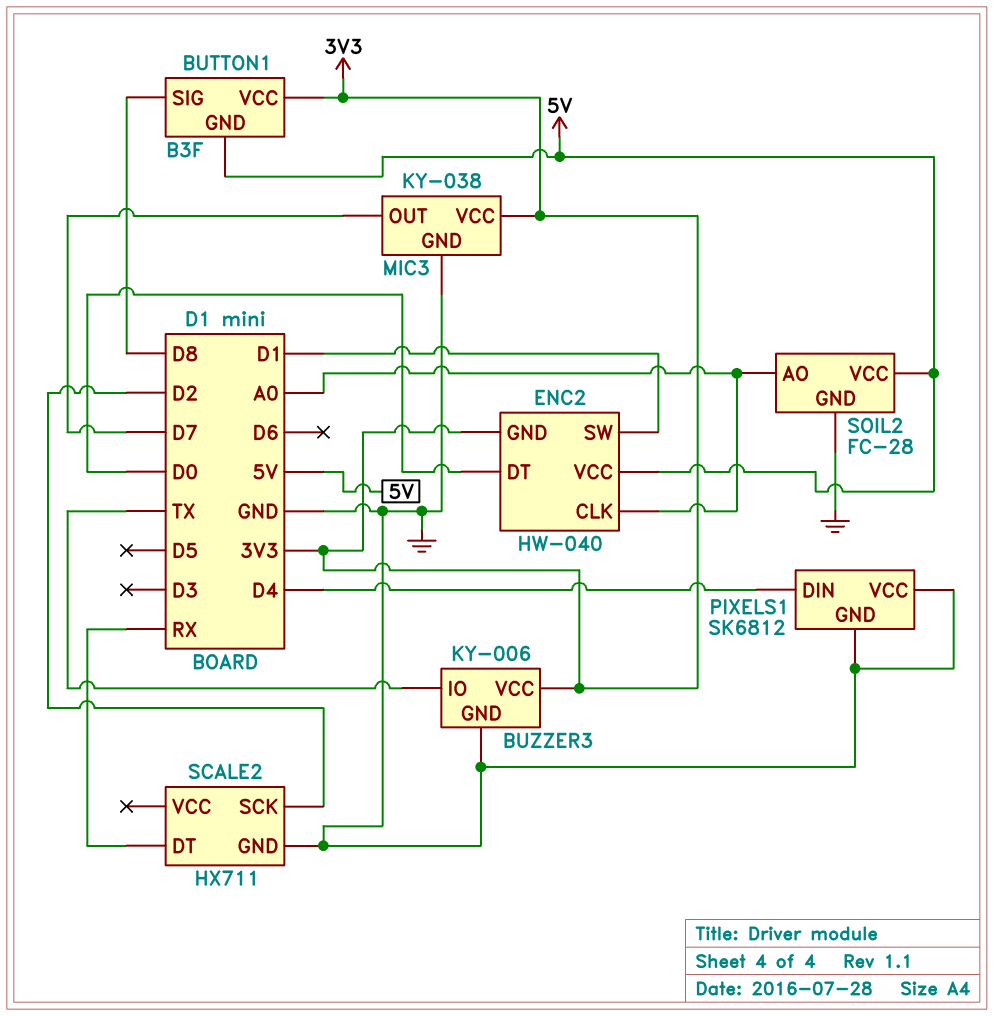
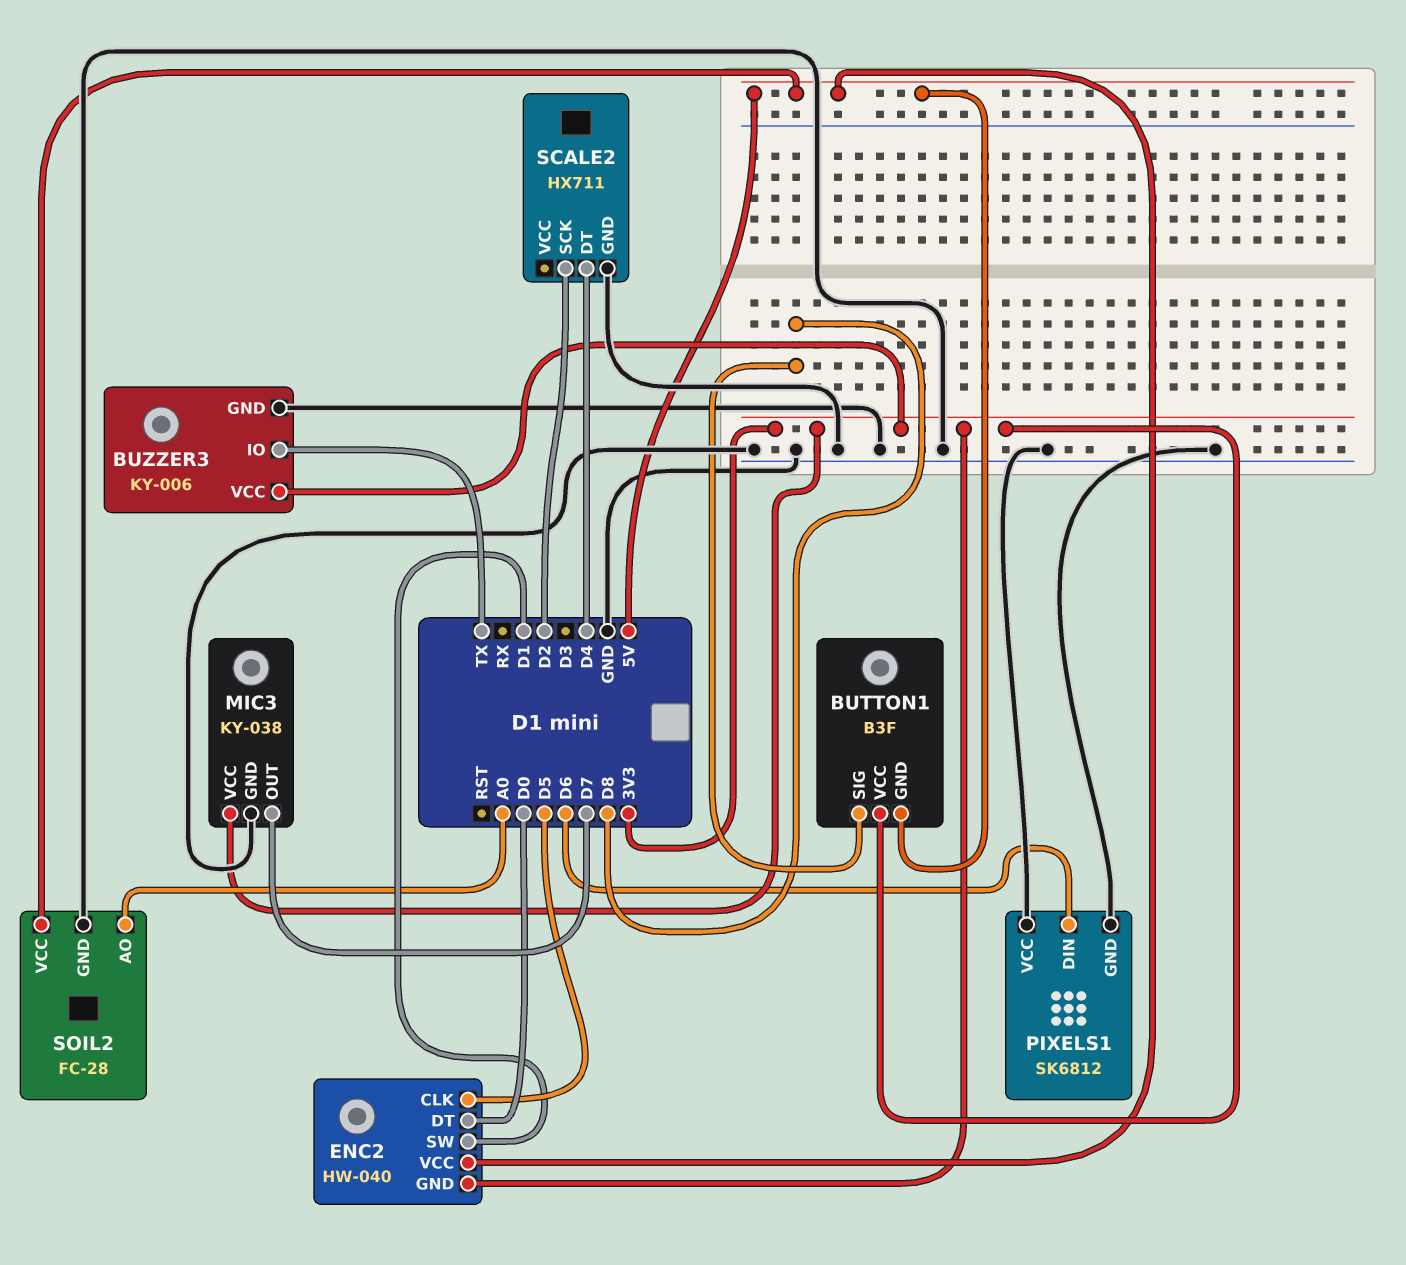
ENC2 pin CLK: A0 -> D5
PIXELS1 pin DIN: D4 -> D6
SCALE2 pin DT: RX -> D4

